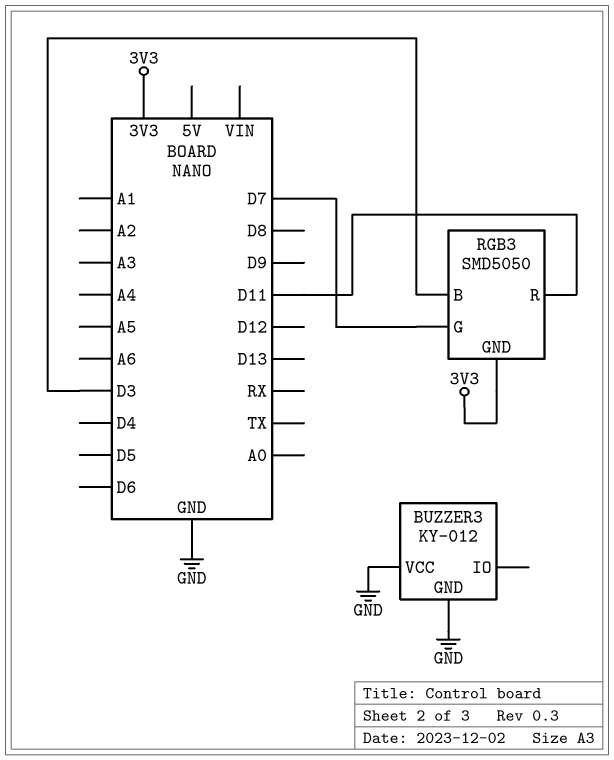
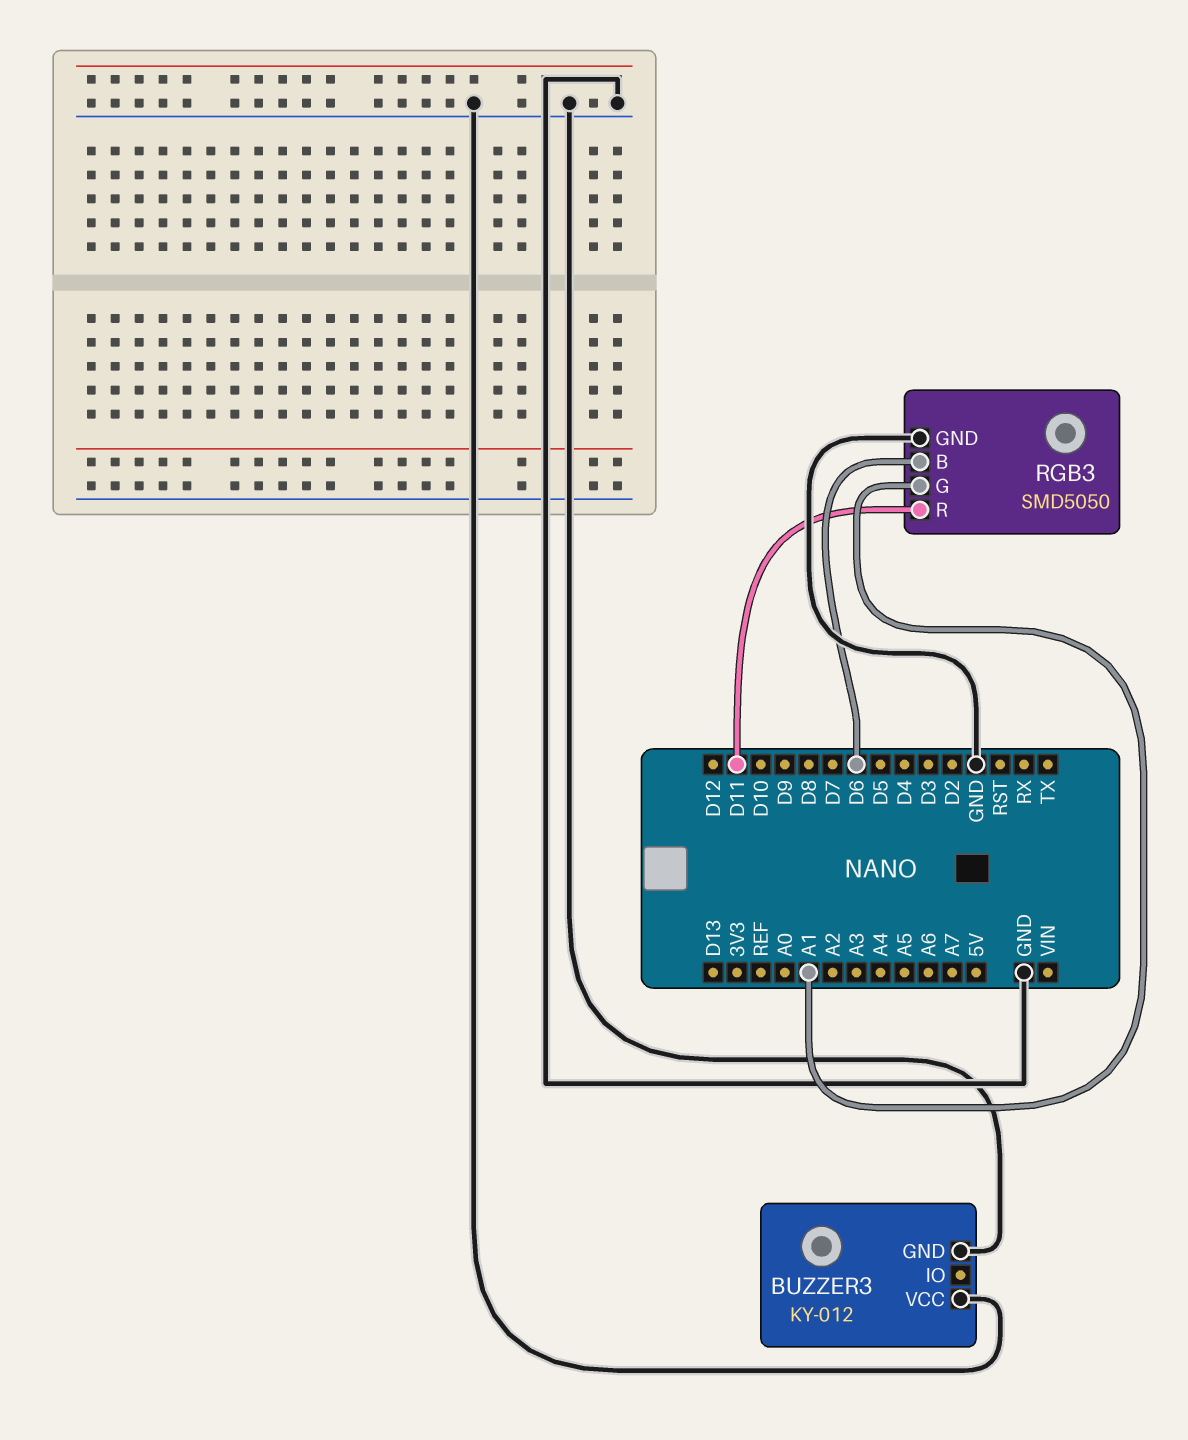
RGB3 pin B: D3 -> D6
RGB3 pin G: D7 -> A1
RGB3 pin GND: 3V3 -> GND

